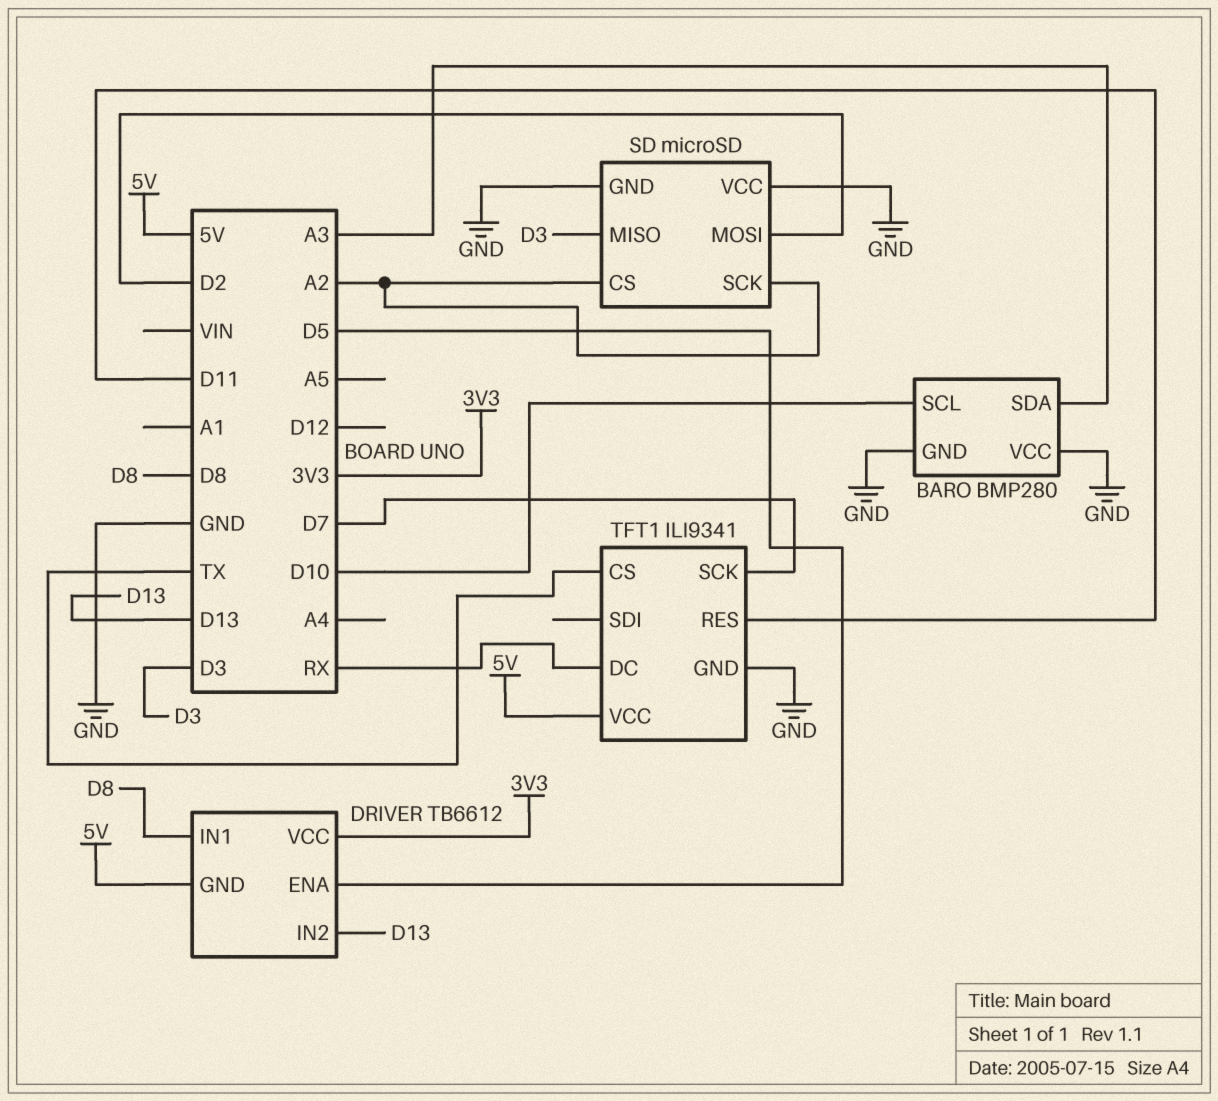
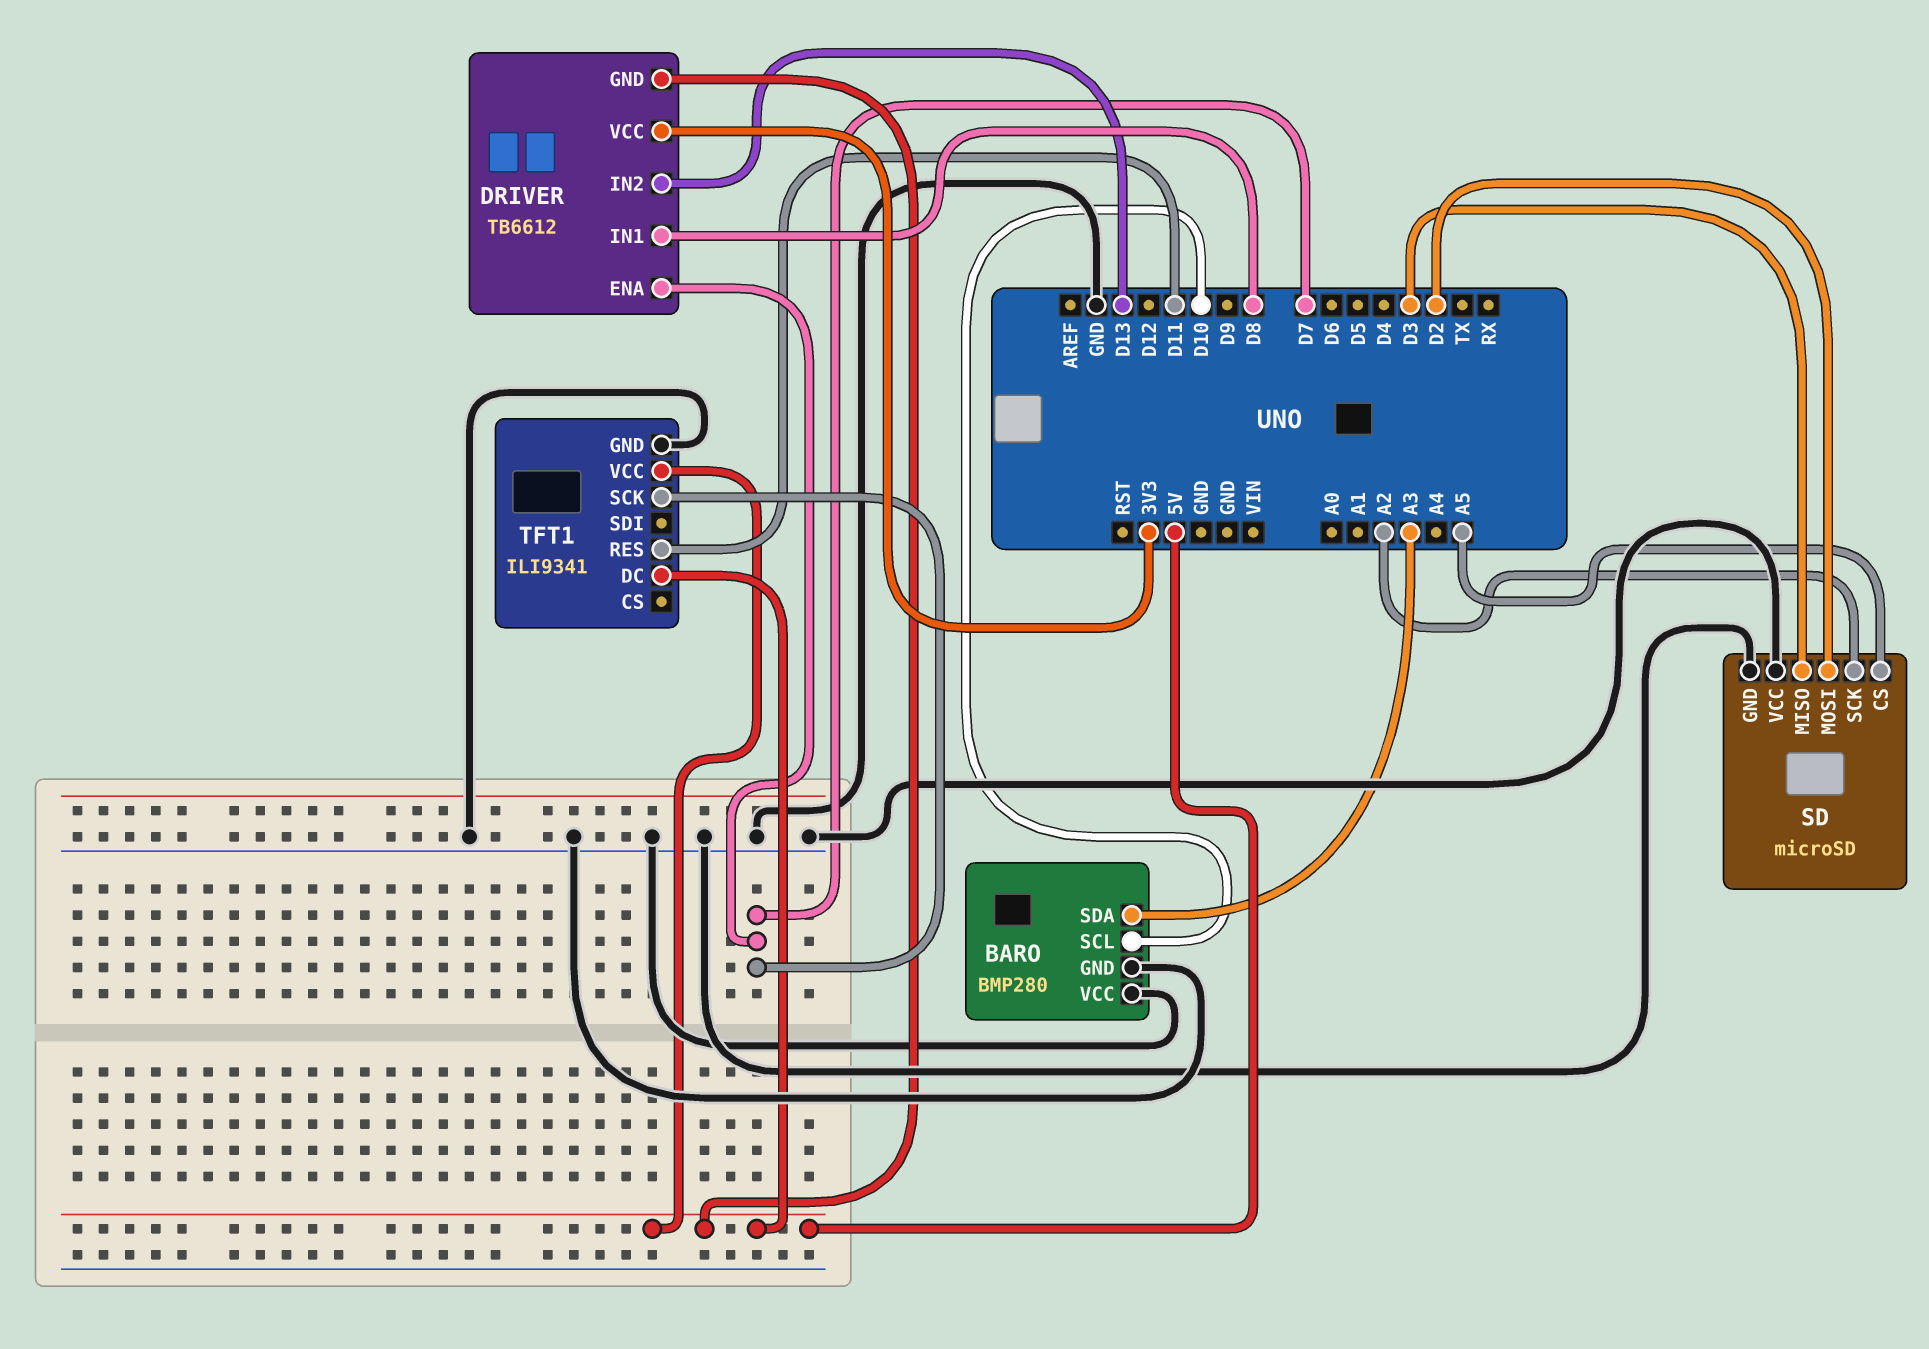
DRIVER pin ENA: D5 -> D7
SD pin CS: A2 -> A5
TFT1 pin CS: TX -> none
TFT1 pin DC: RX -> 5V

